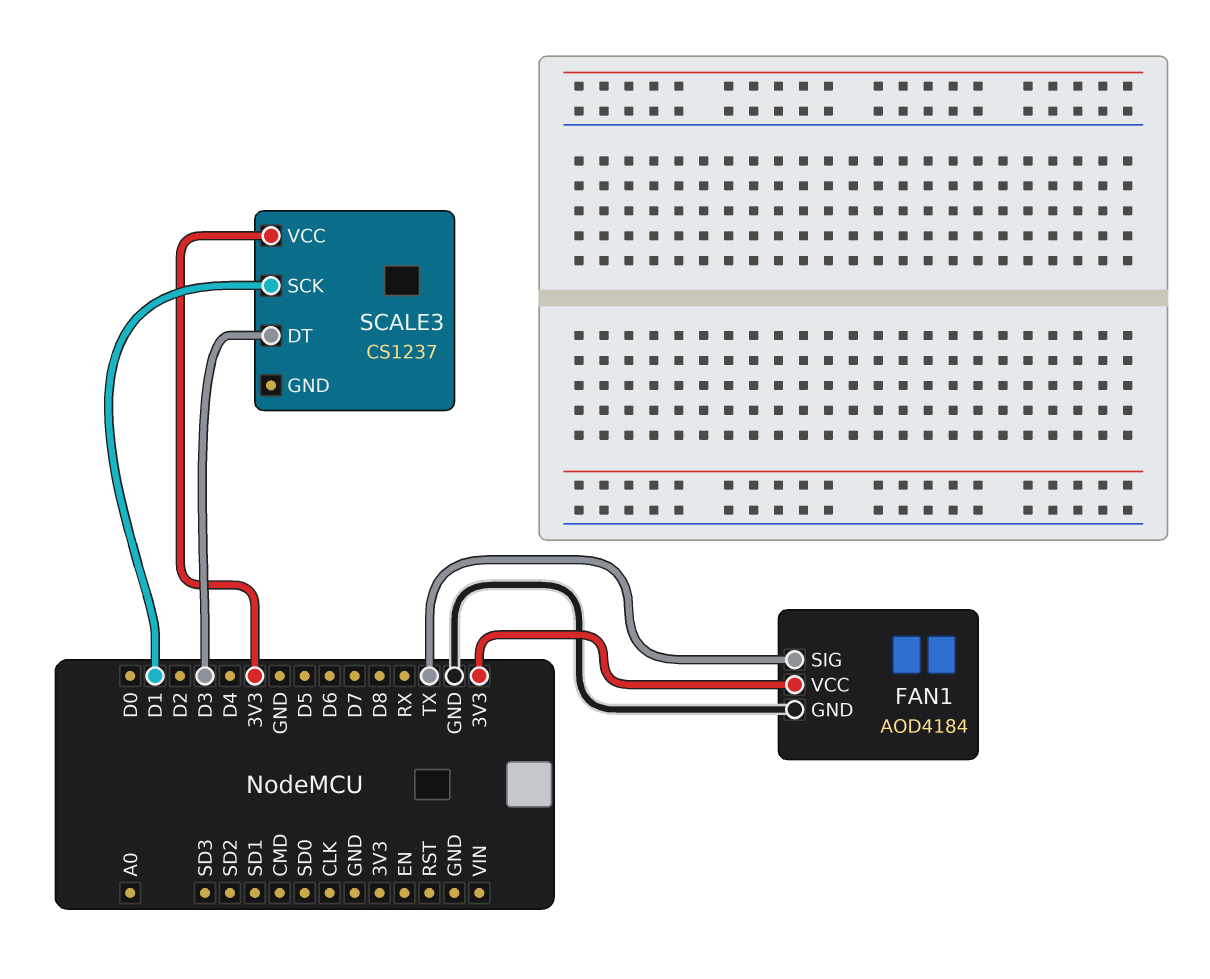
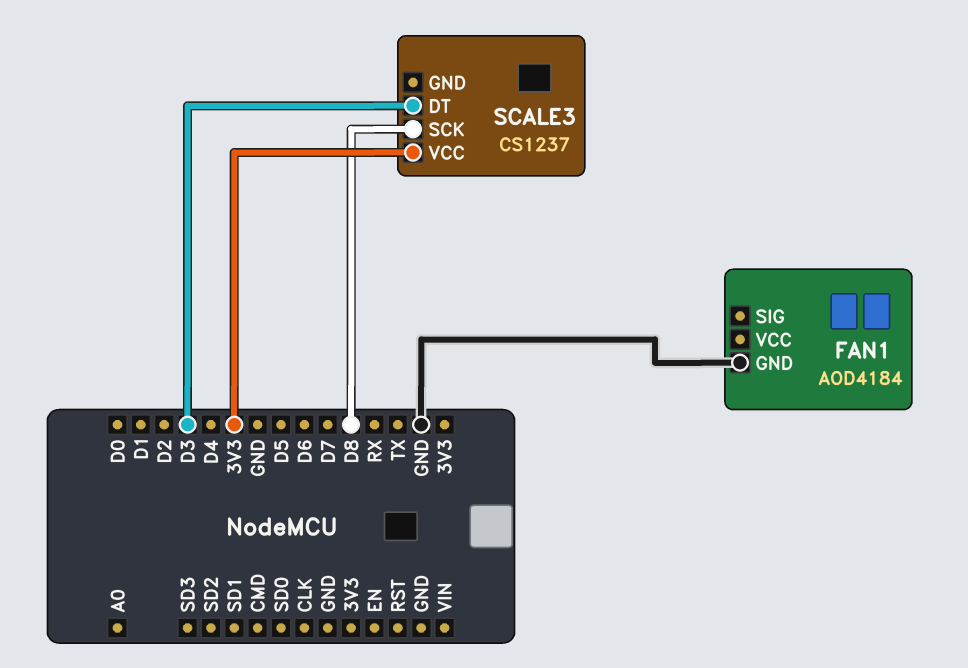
FAN1 pin SIG: TX -> none
FAN1 pin VCC: 3V3 -> none
SCALE3 pin SCK: D1 -> D8

